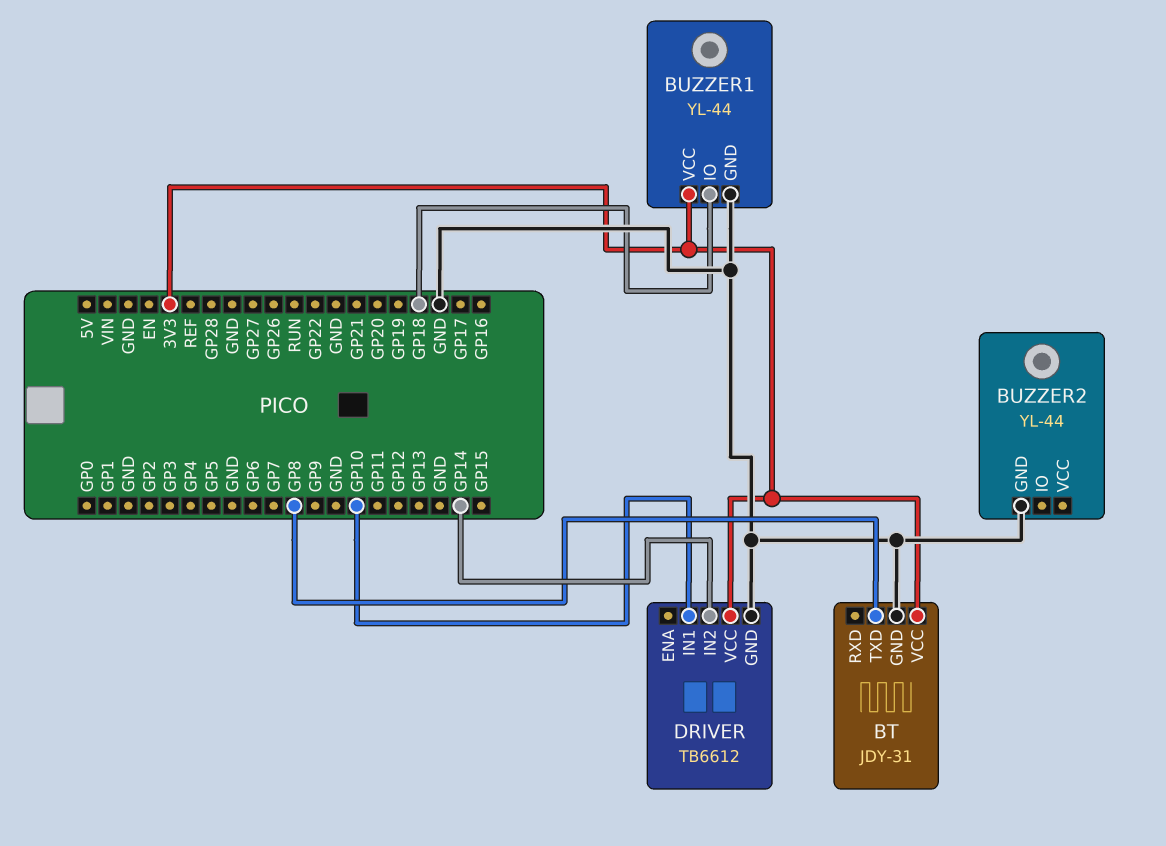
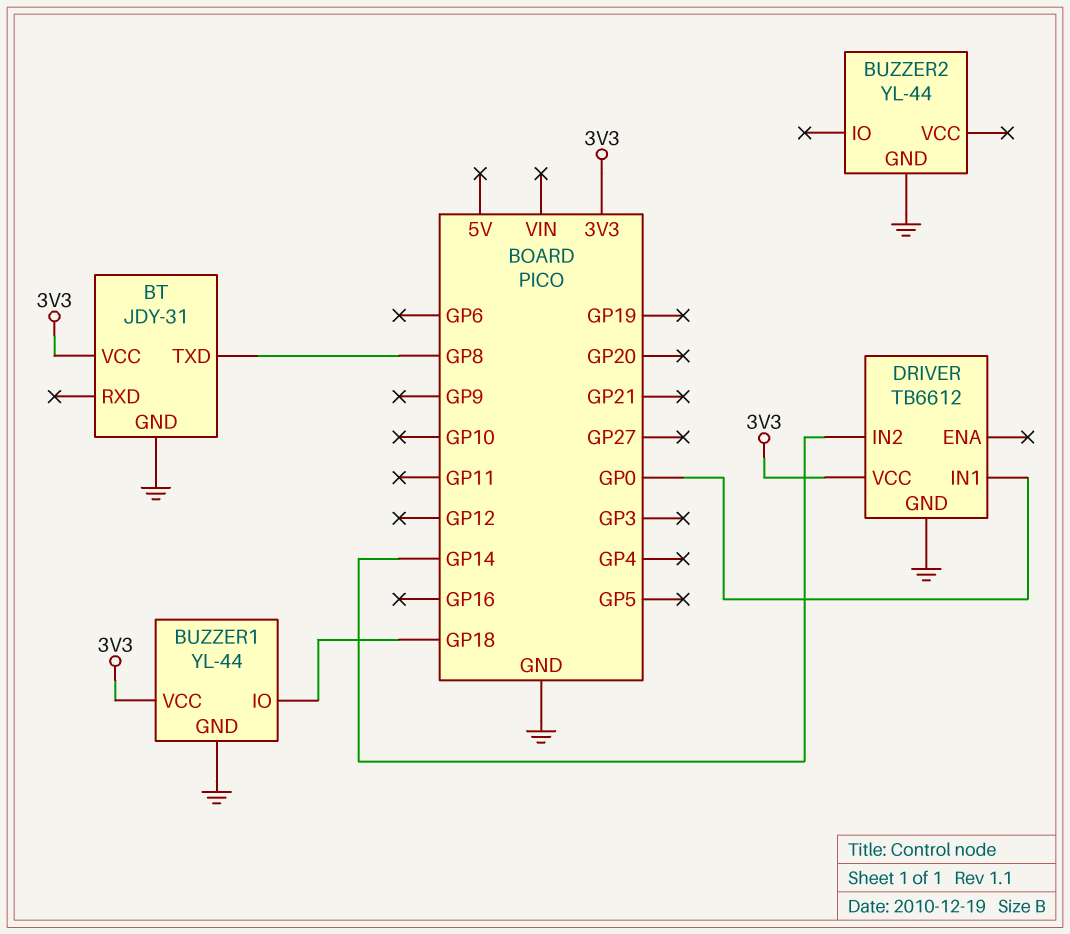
DRIVER pin IN1: GP10 -> GP0

